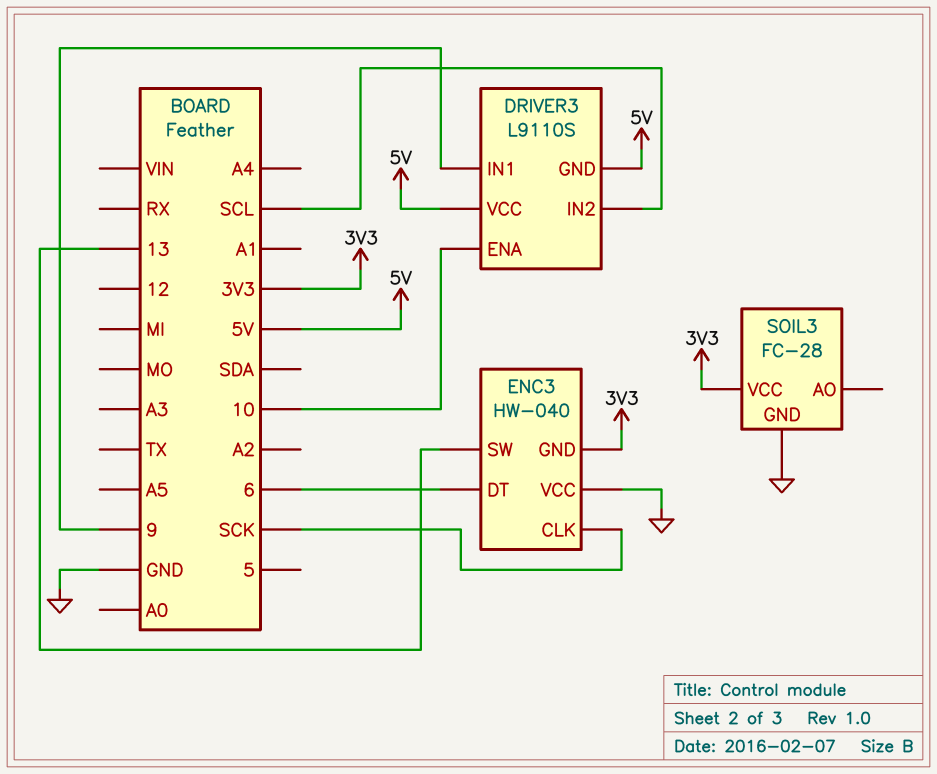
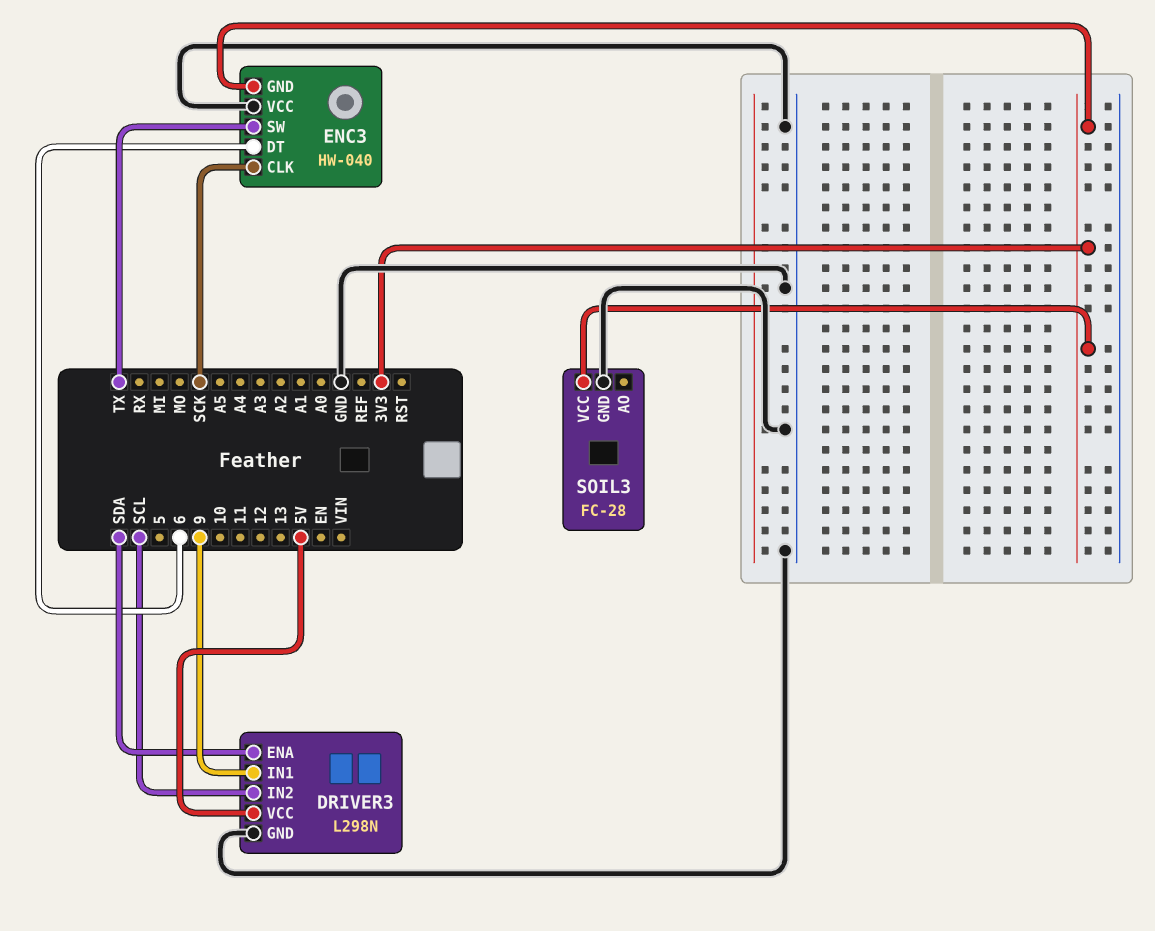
DRIVER3: L9110S -> L298N
DRIVER3 pin ENA: 10 -> SDA
DRIVER3 pin GND: 5V -> GND
ENC3 pin SW: 13 -> TX

